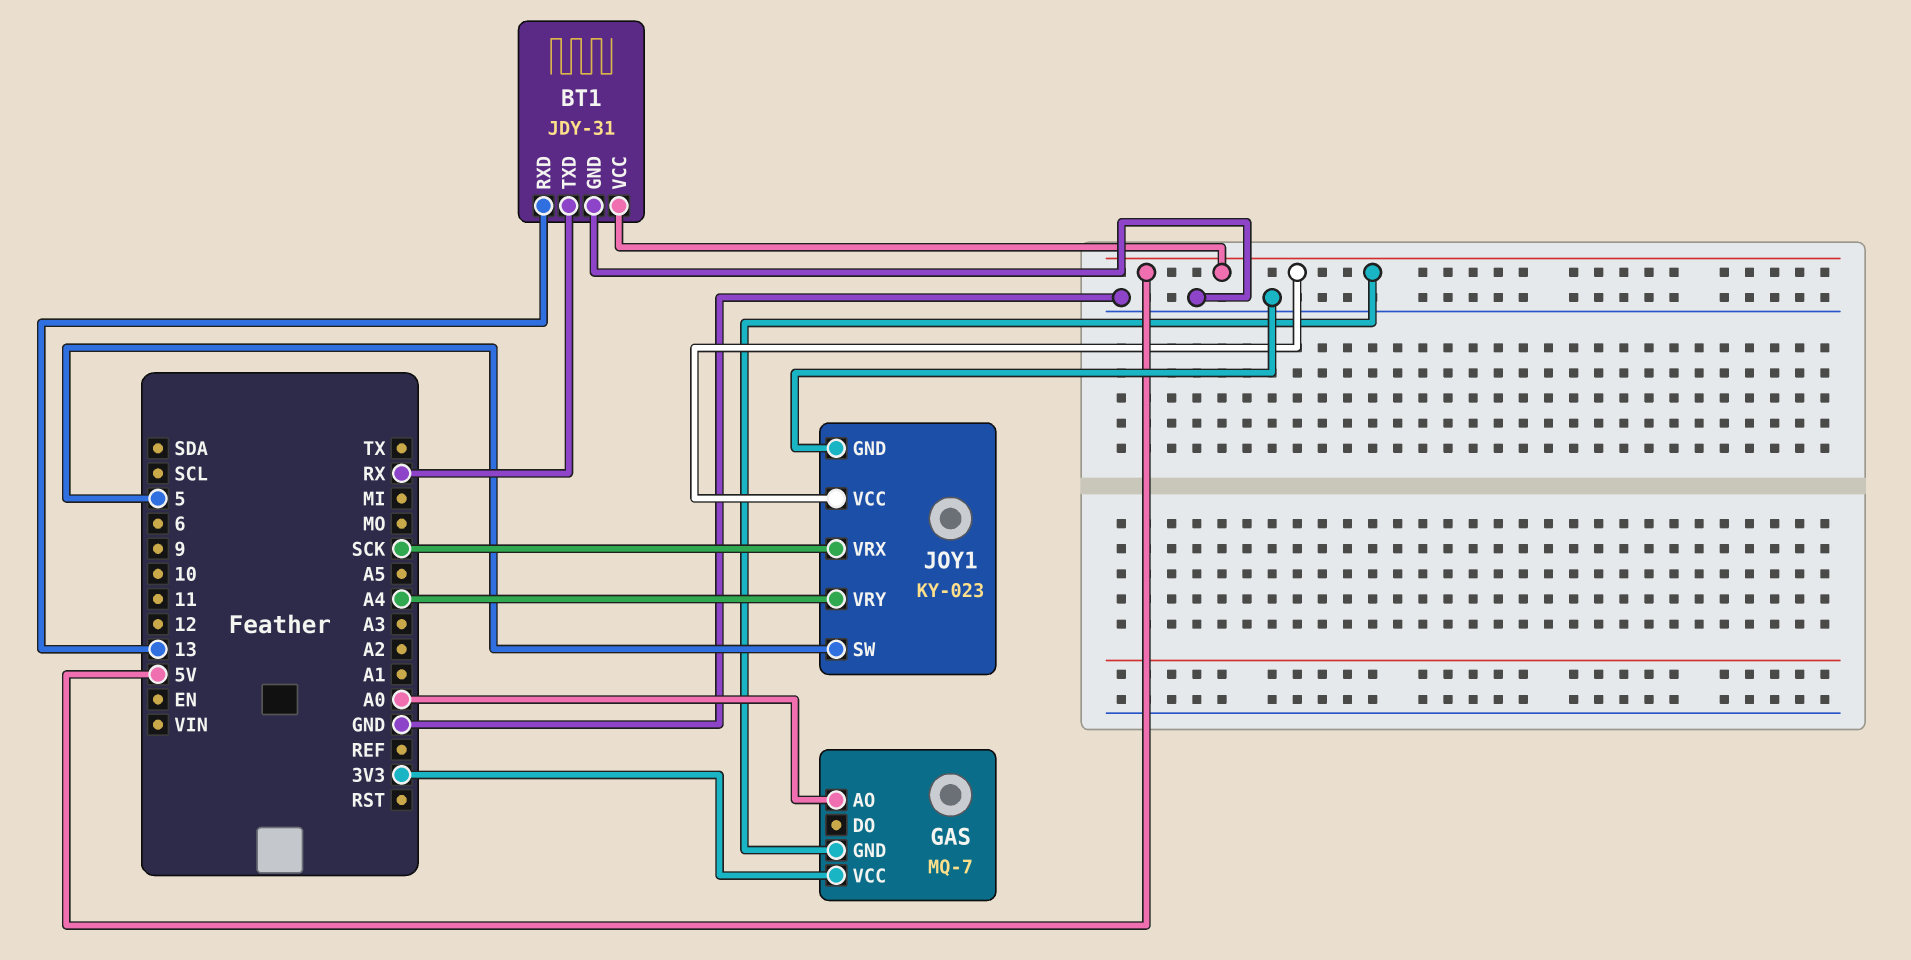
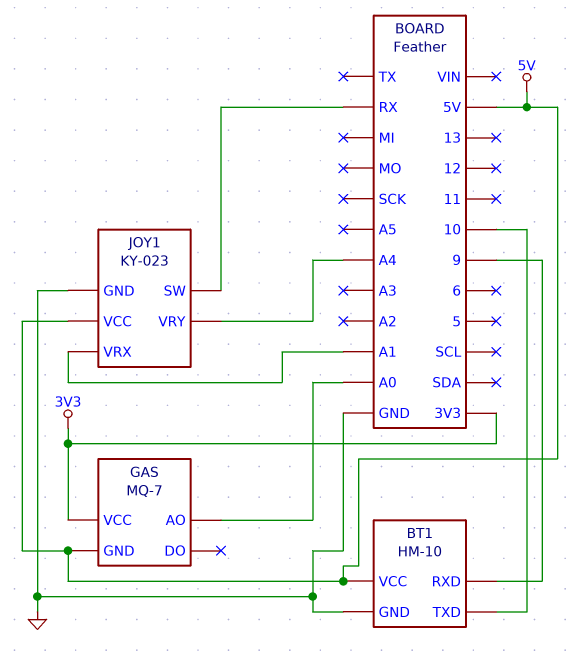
BT1: JDY-31 -> HM-10
BT1 pin RXD: 13 -> 9
BT1 pin TXD: RX -> 10
JOY1 pin SW: 5 -> RX
JOY1 pin VRX: SCK -> A1

